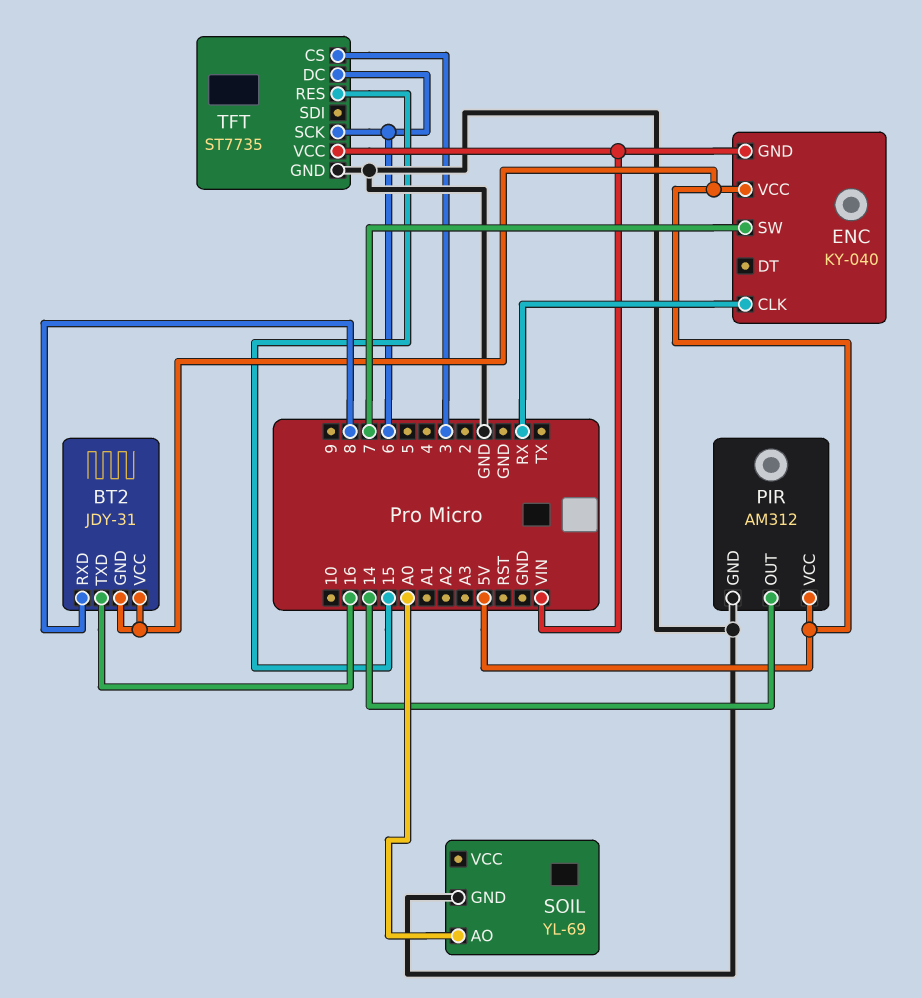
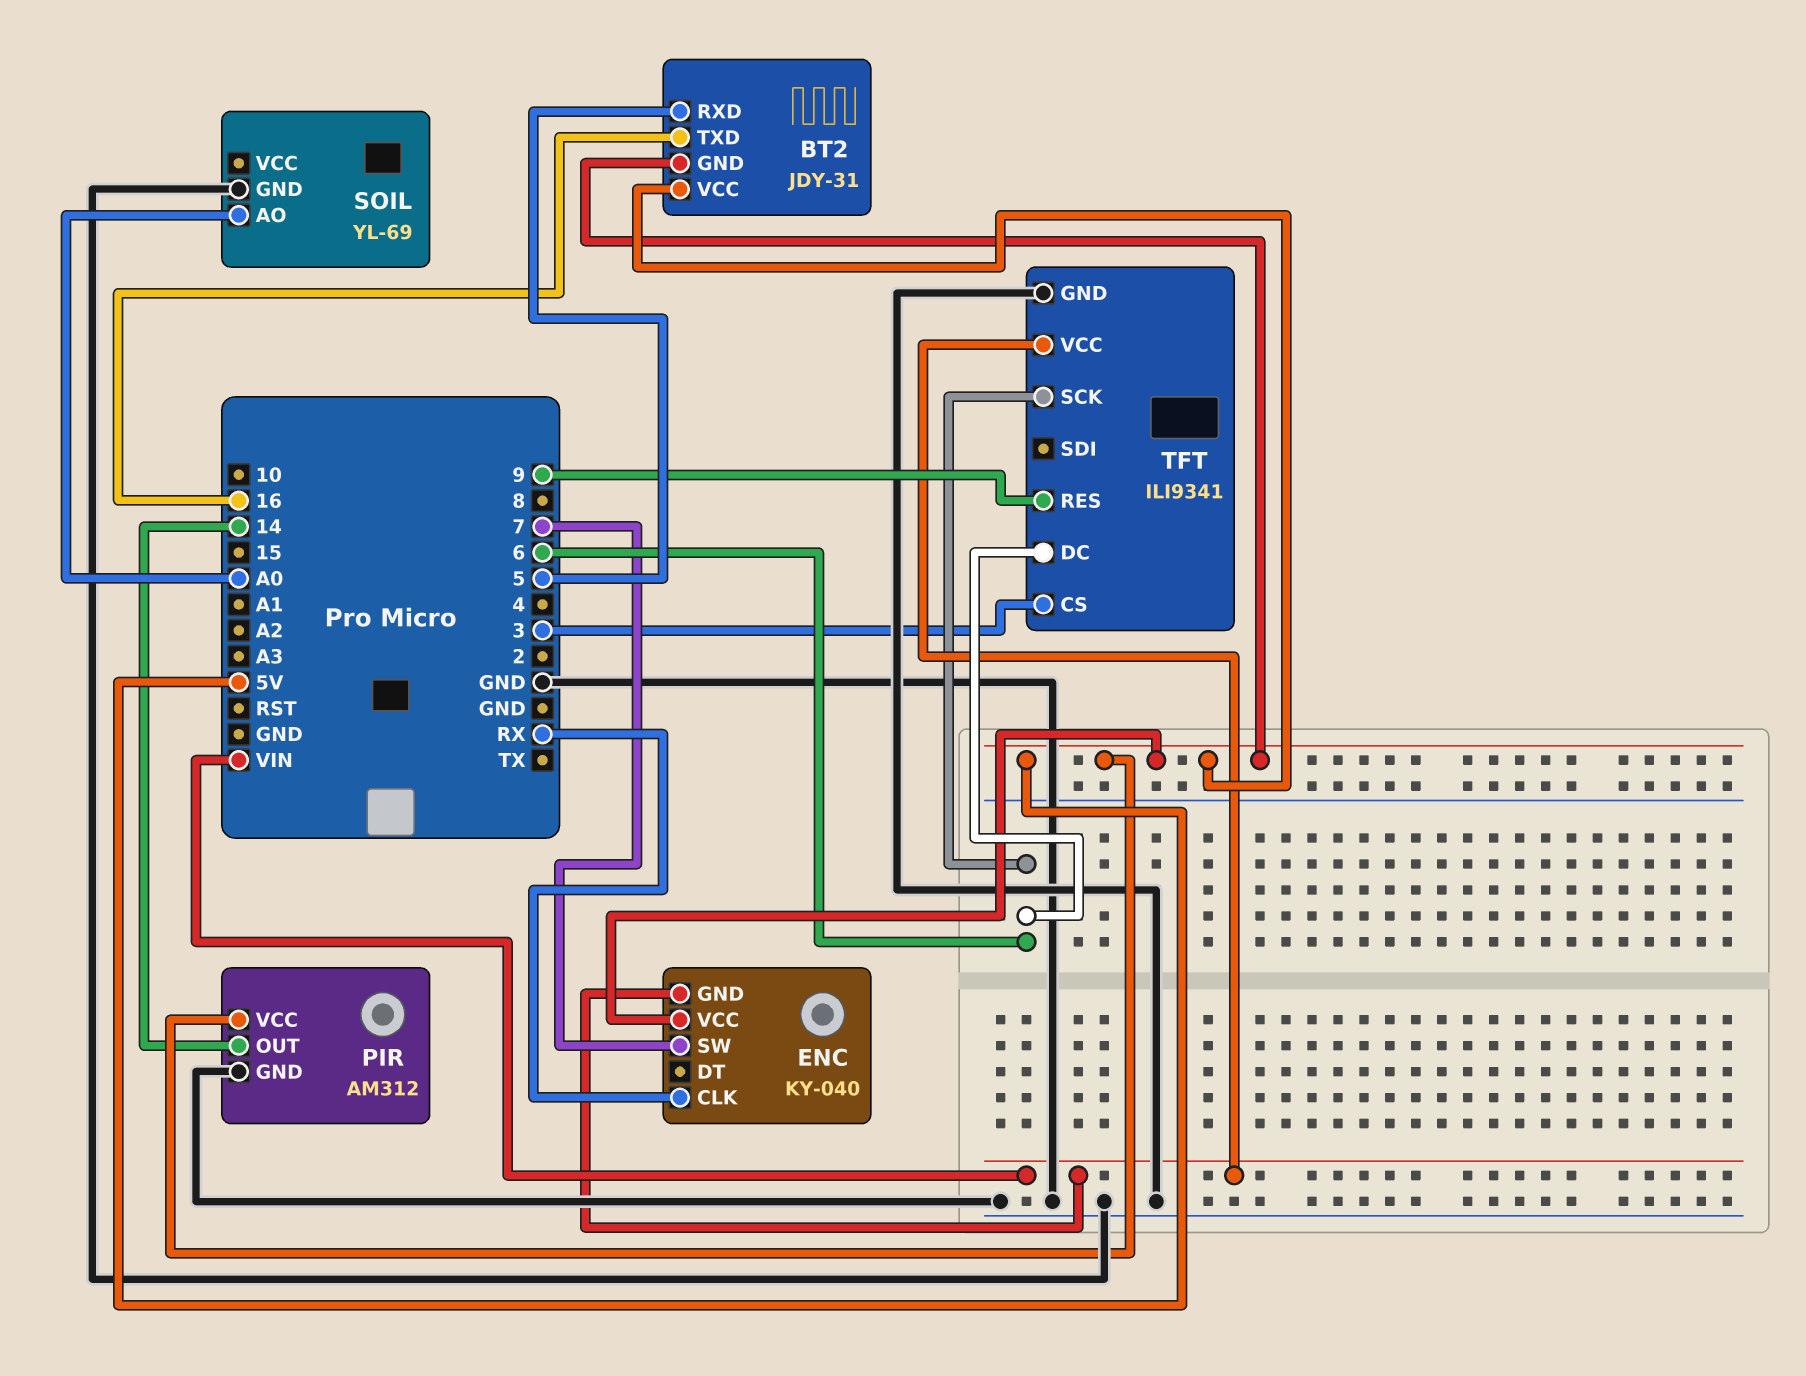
BT2 pin RXD: 8 -> 5
TFT: ST7735 -> ILI9341
TFT pin RES: 15 -> 9

